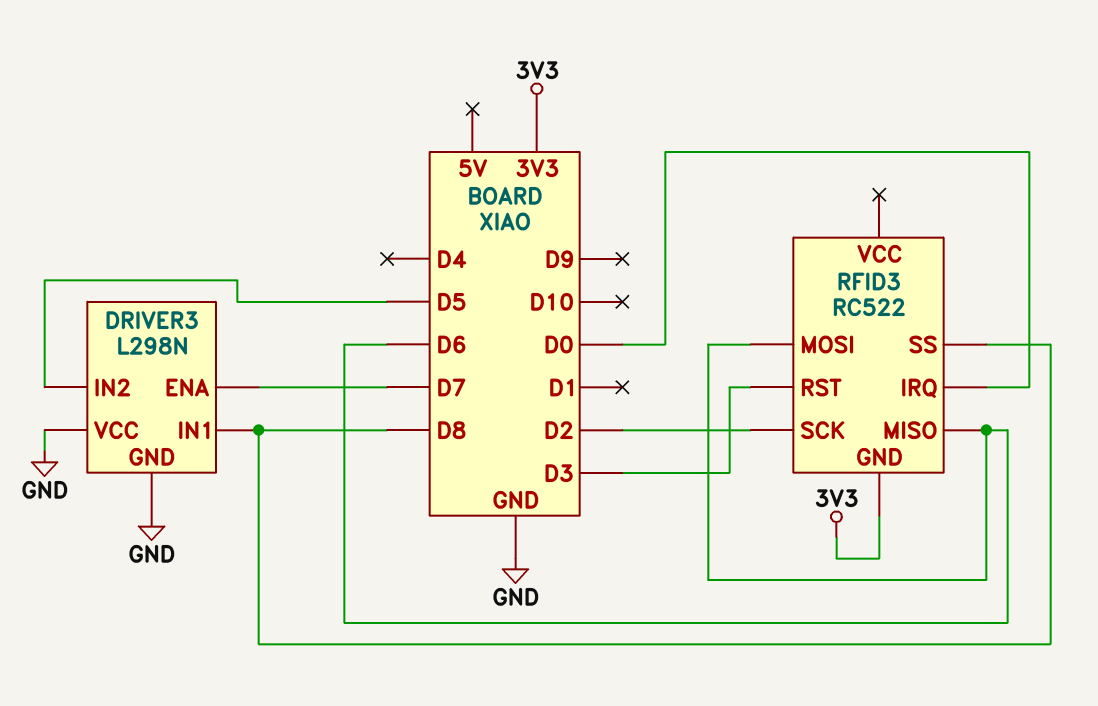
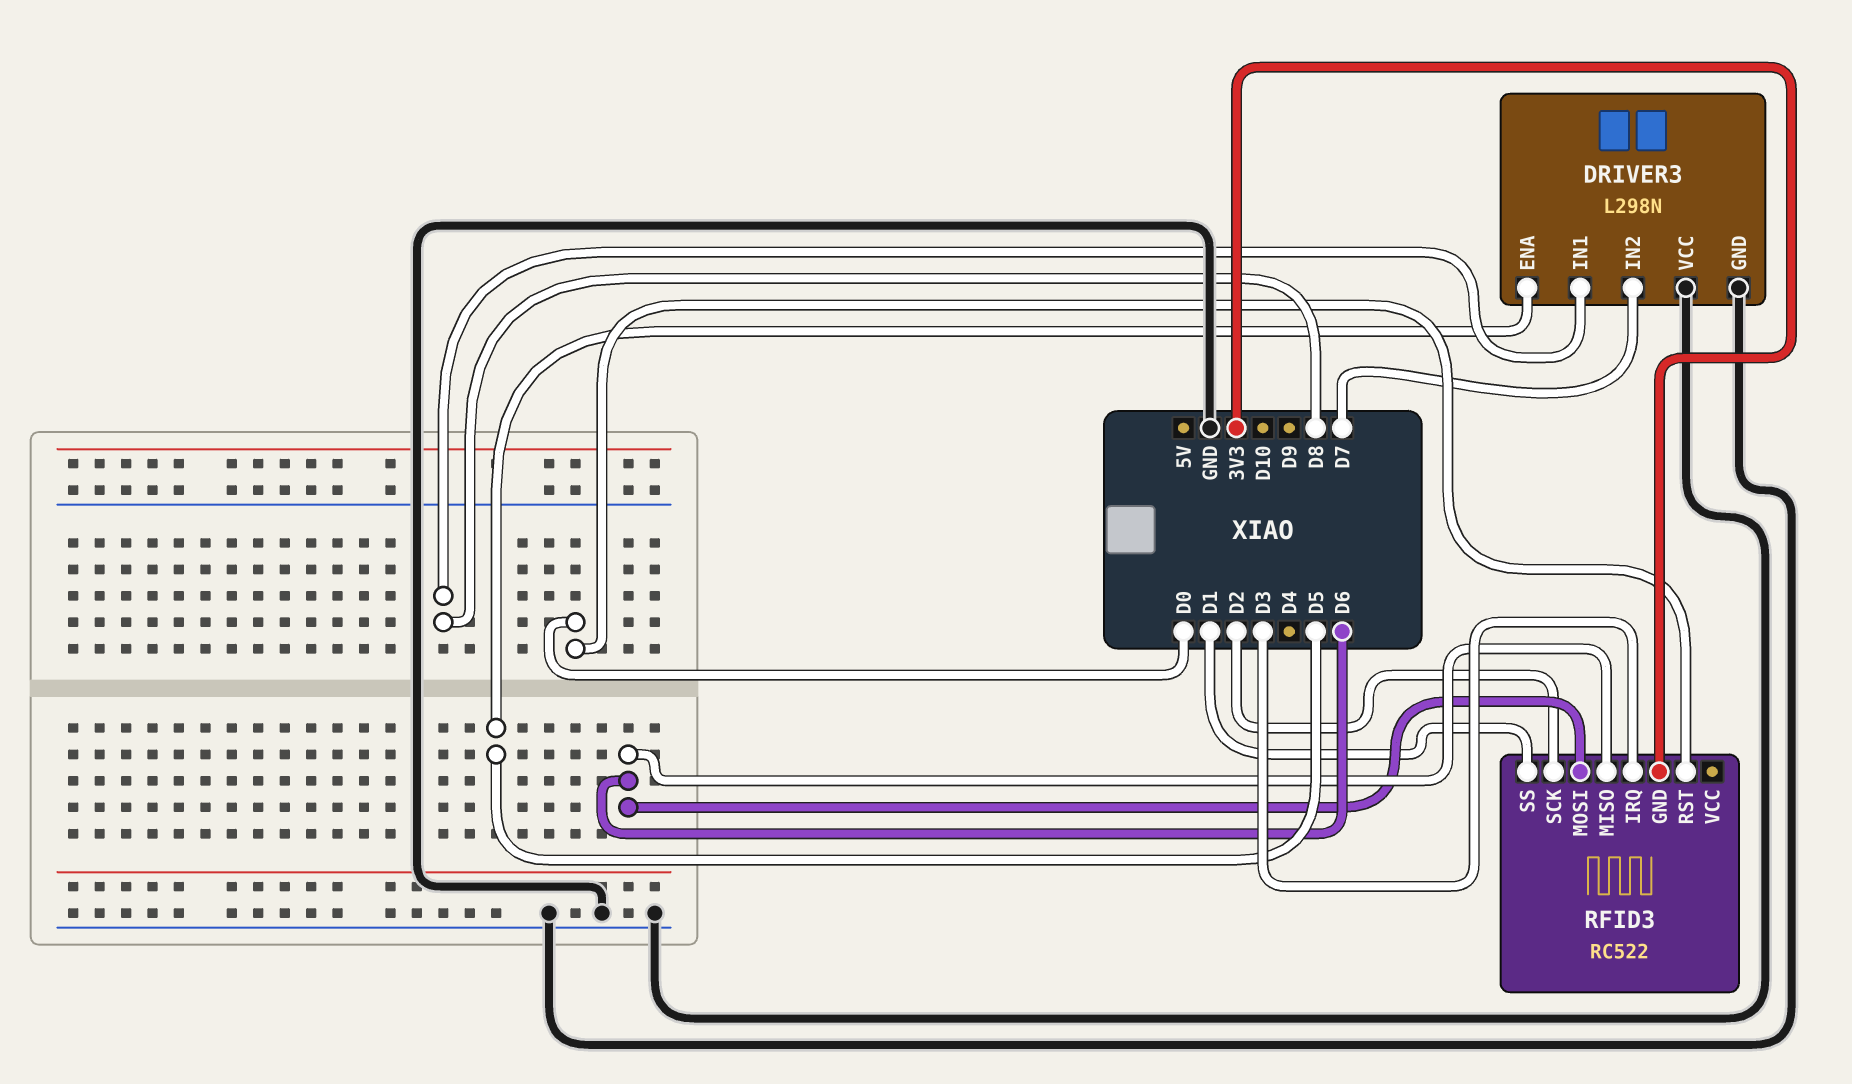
DRIVER3 pin ENA: D7 -> D5
DRIVER3 pin IN2: D5 -> D7
RFID3 pin IRQ: D0 -> D3
RFID3 pin RST: D3 -> D0
RFID3 pin SS: D8 -> D1

